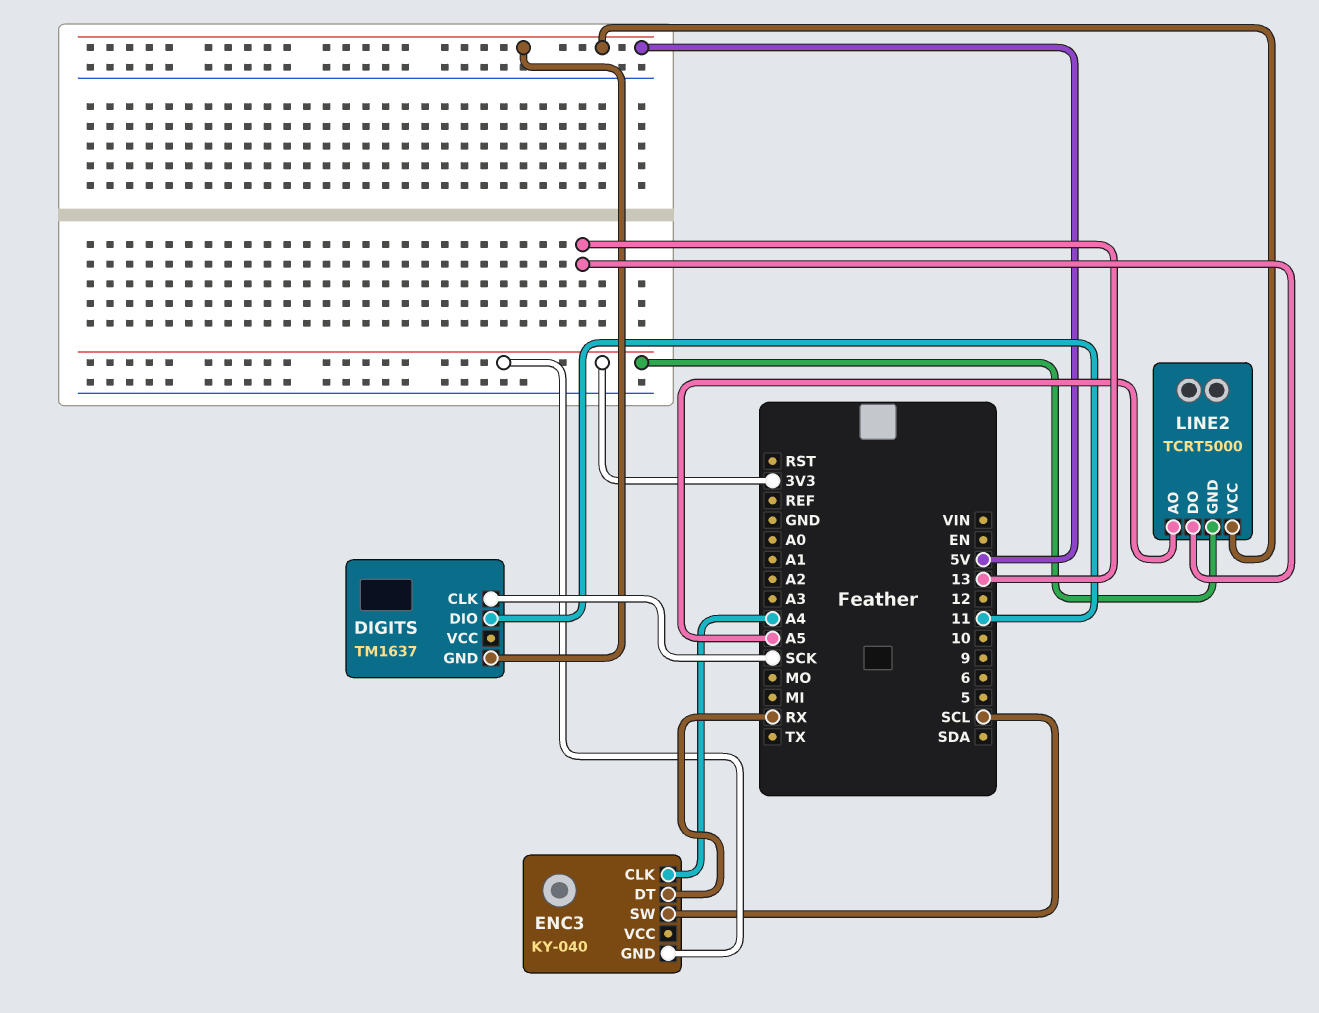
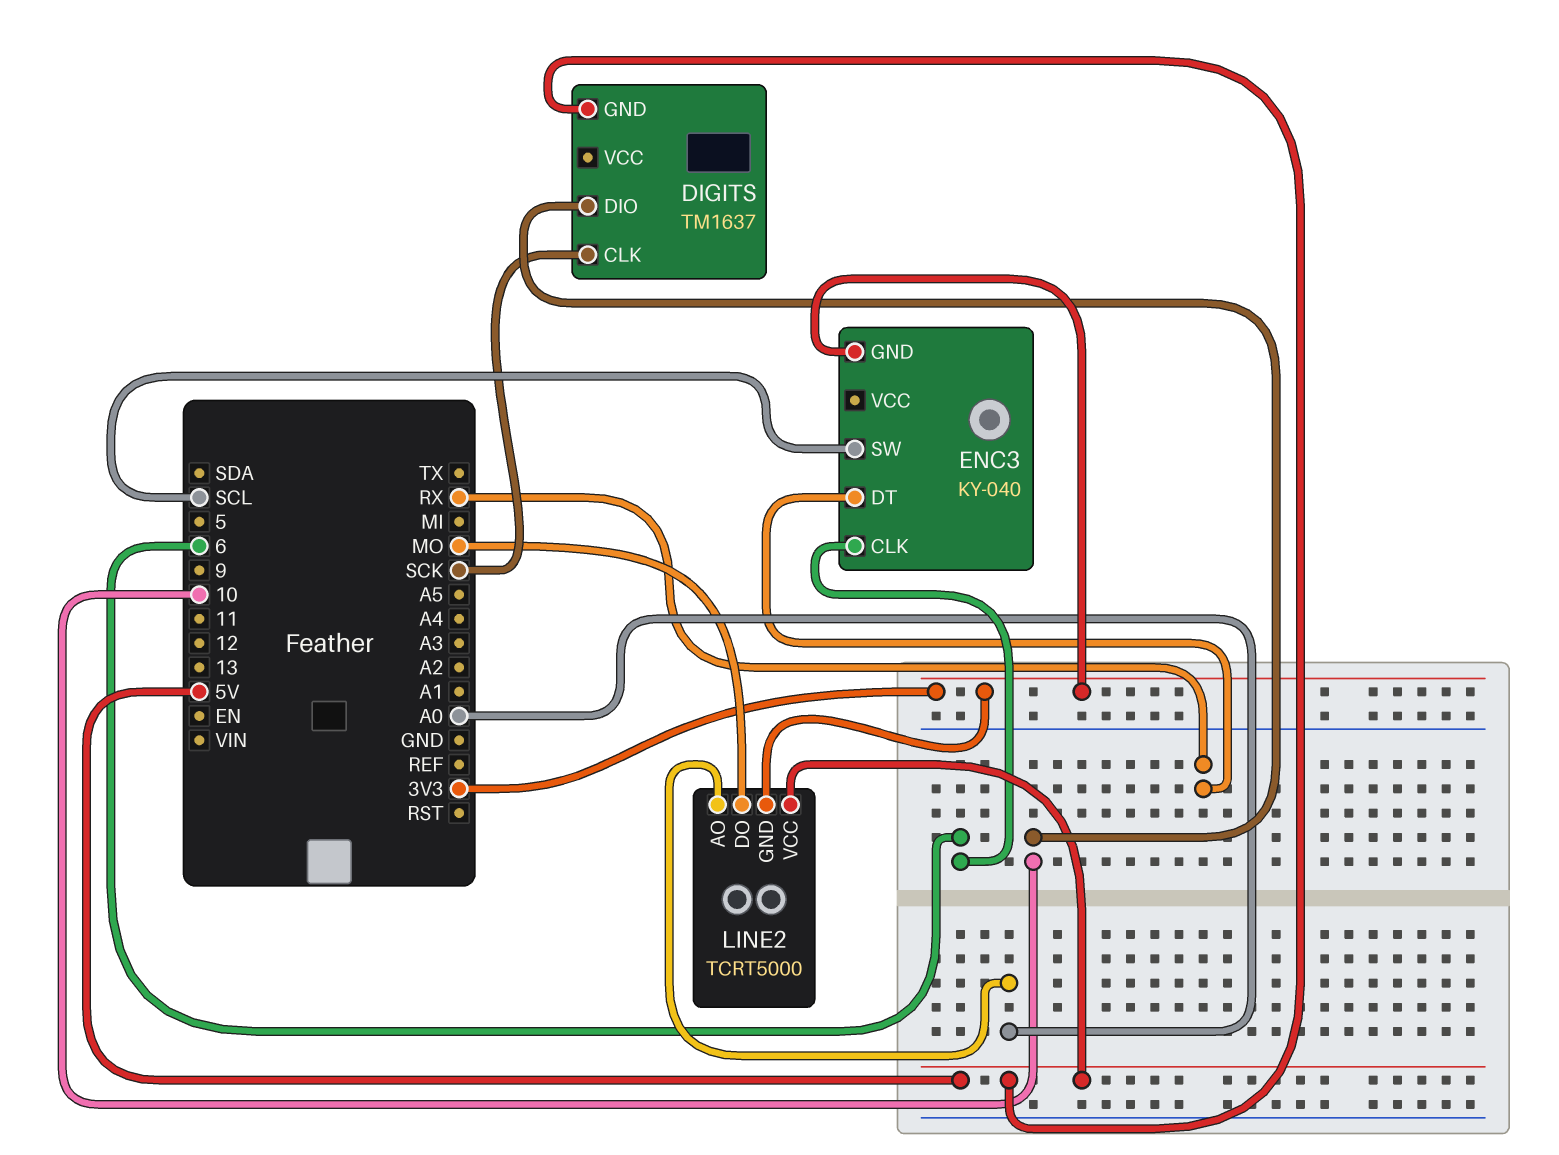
DIGITS pin DIO: 11 -> 10
ENC3 pin CLK: A4 -> 6
LINE2 pin AO: A5 -> A0
LINE2 pin DO: 13 -> MO

